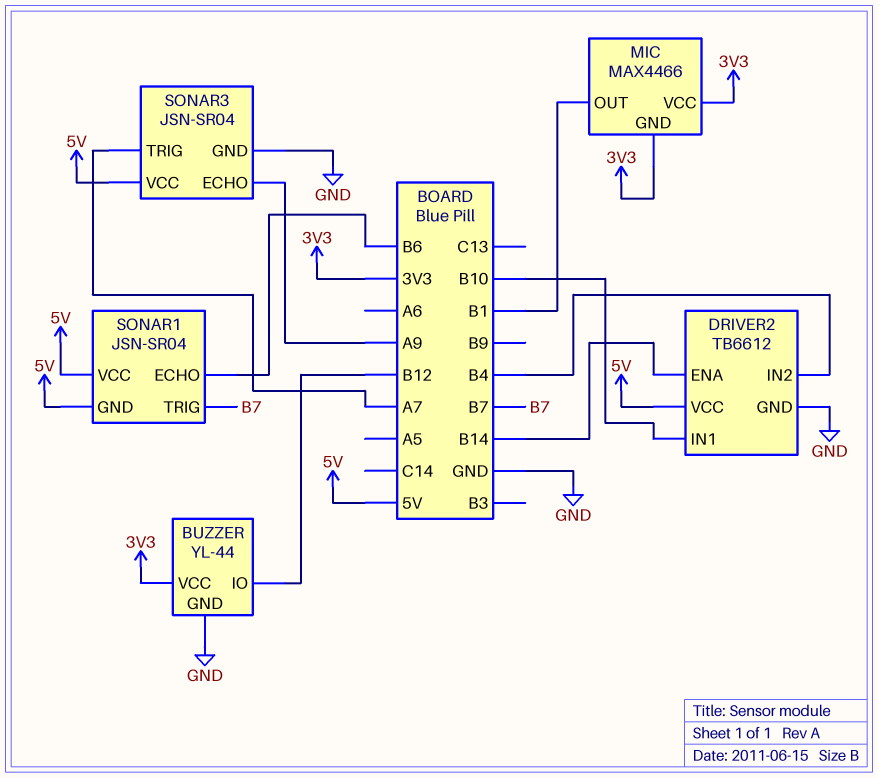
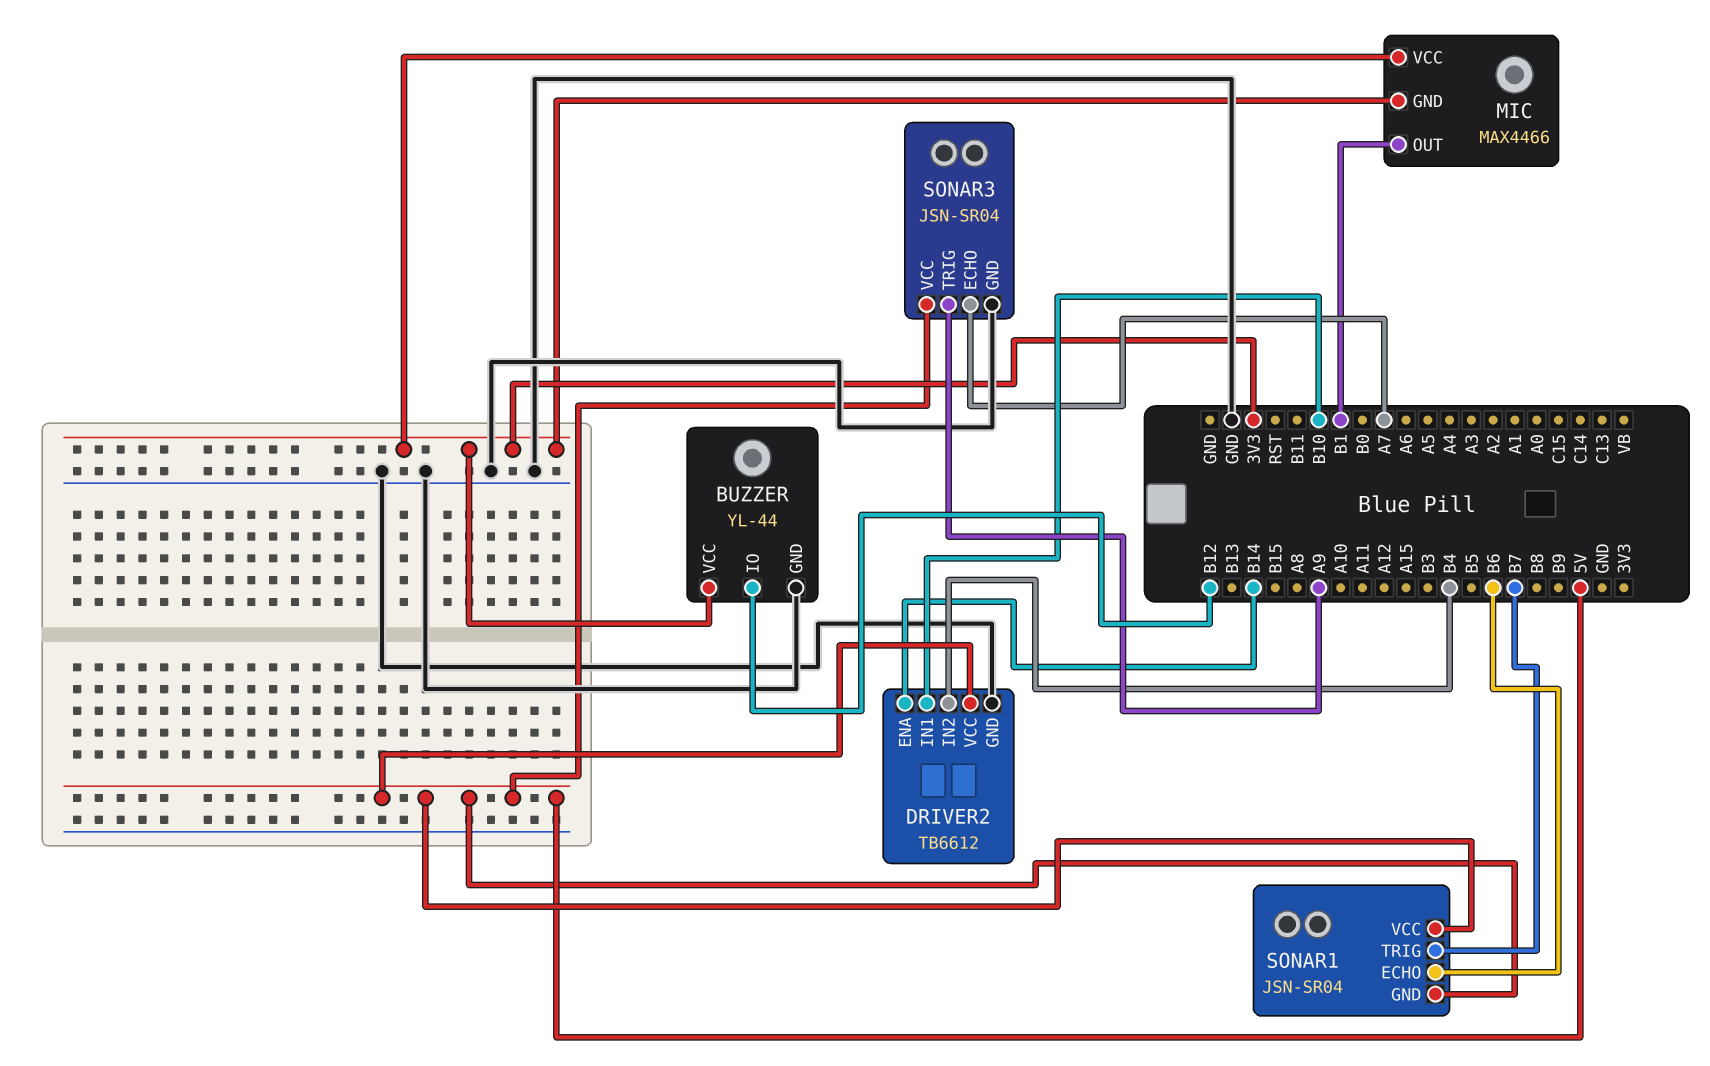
SONAR3 pin ECHO: A9 -> A7
SONAR3 pin TRIG: A7 -> A9

